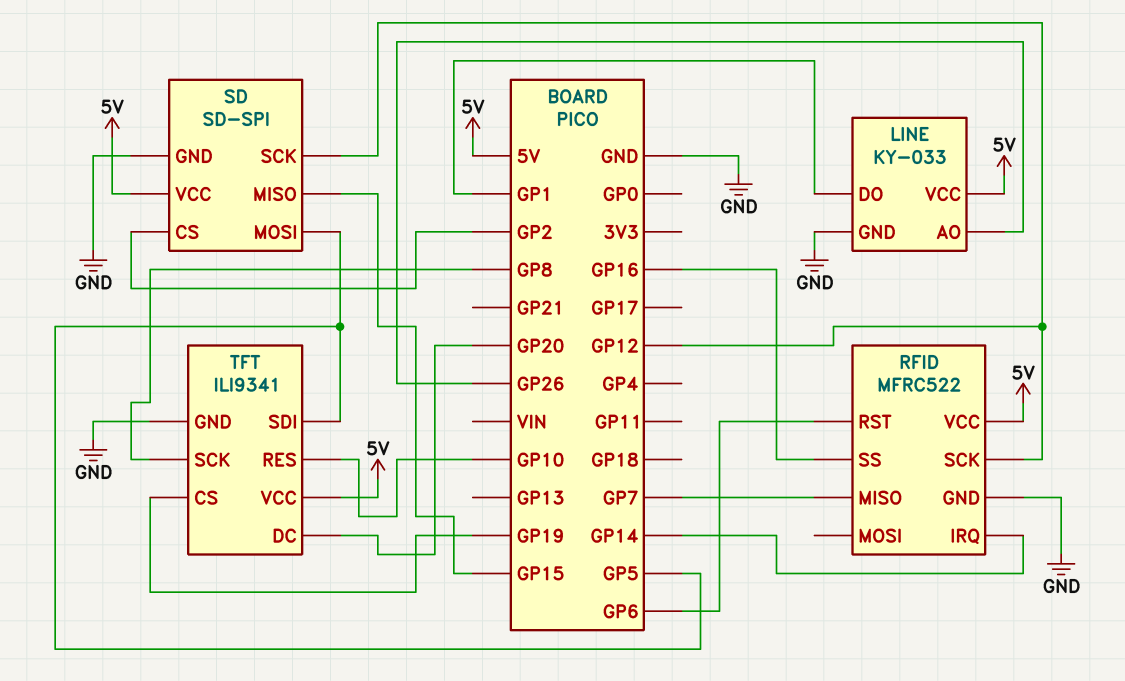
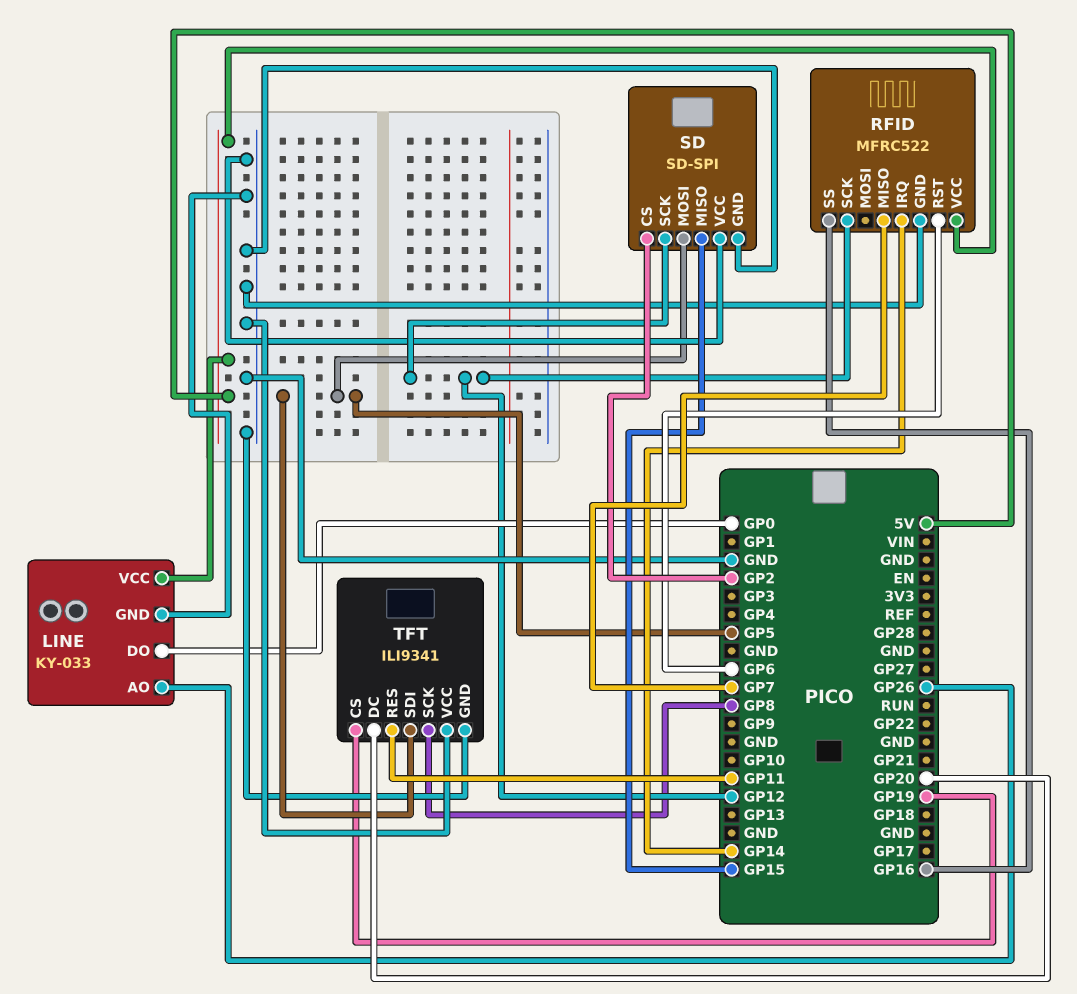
LINE pin DO: GP1 -> GP0
SD pin VCC: 5V -> GND
TFT pin RES: GP10 -> GP11
TFT pin VCC: 5V -> GND

